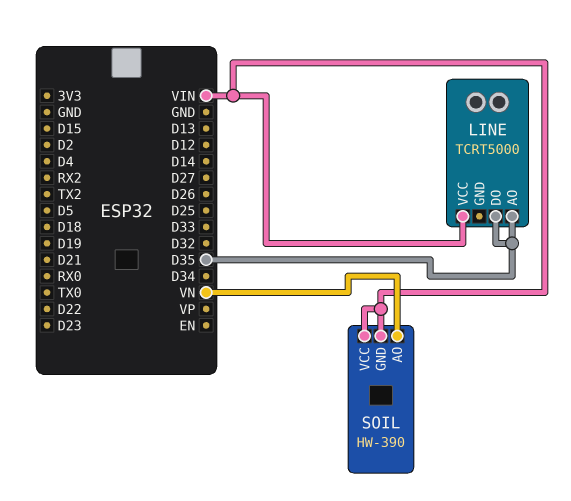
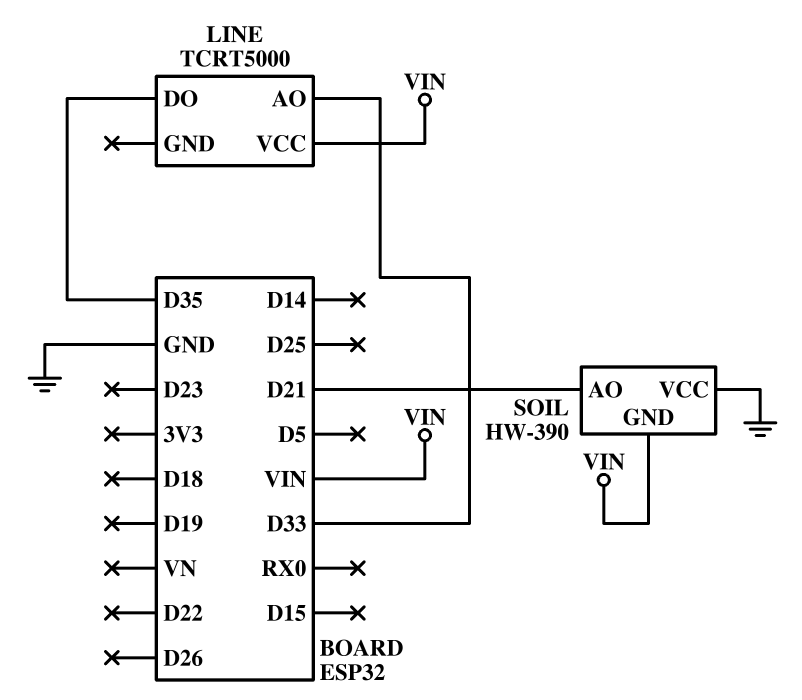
LINE pin AO: D35 -> D33
SOIL pin AO: VN -> D21
SOIL pin VCC: VIN -> GND

